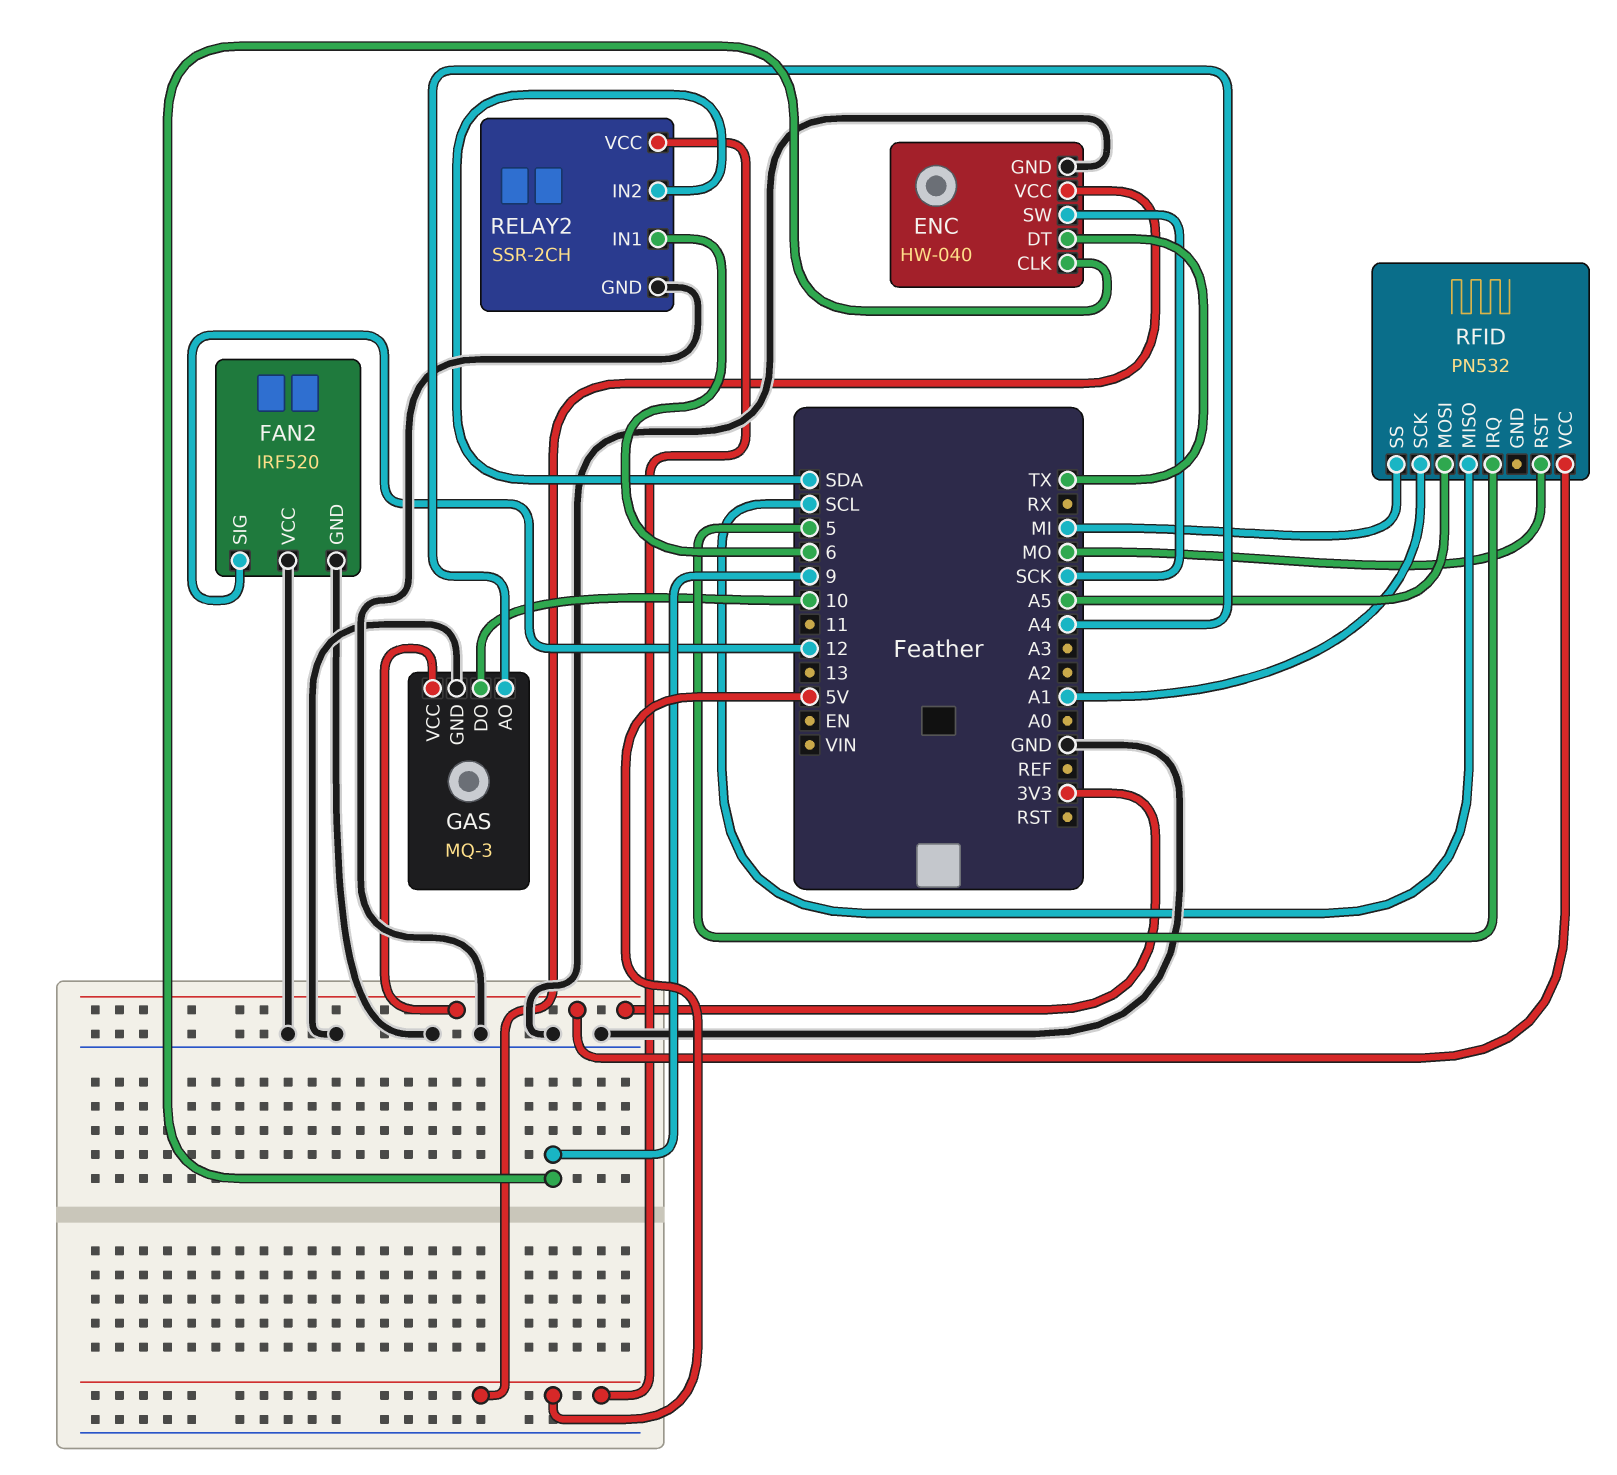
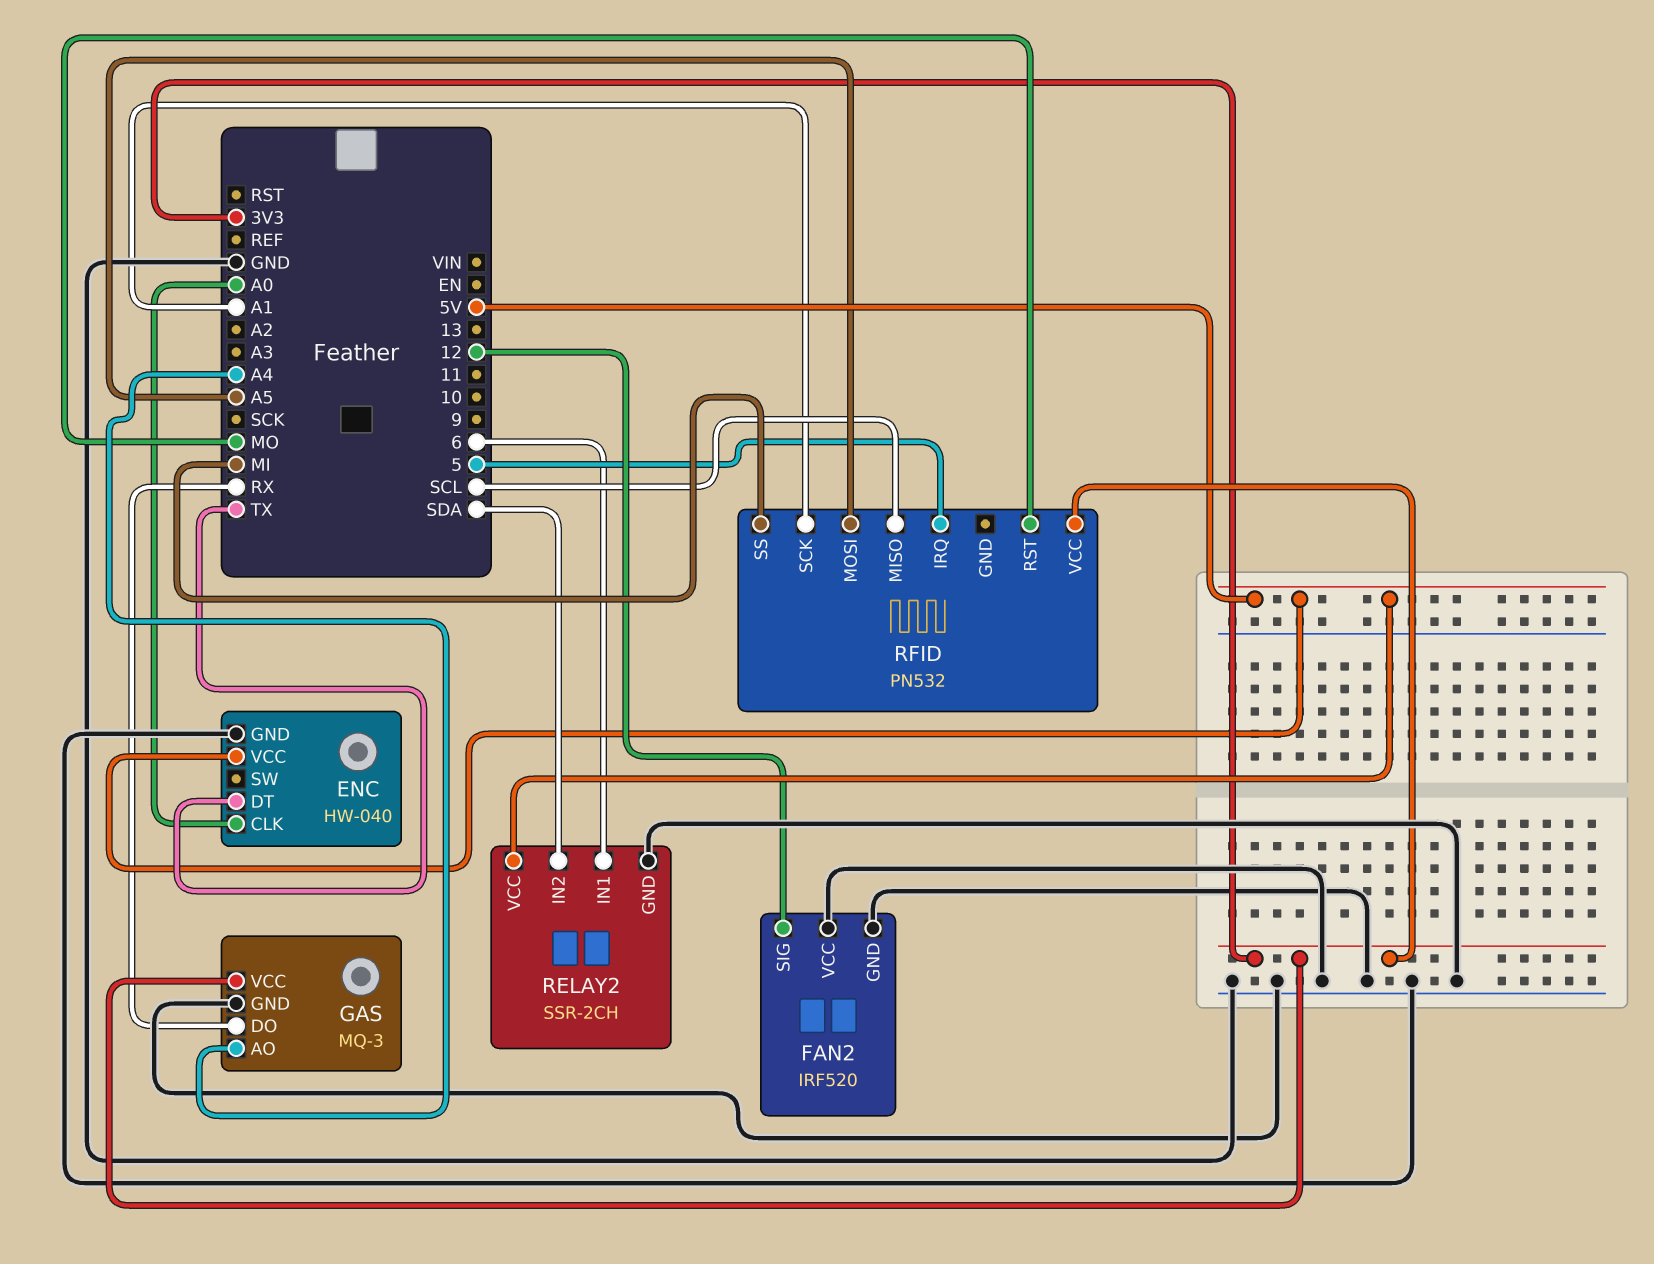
ENC pin CLK: 9 -> A0
ENC pin SW: SCK -> none
GAS pin DO: 10 -> RX

